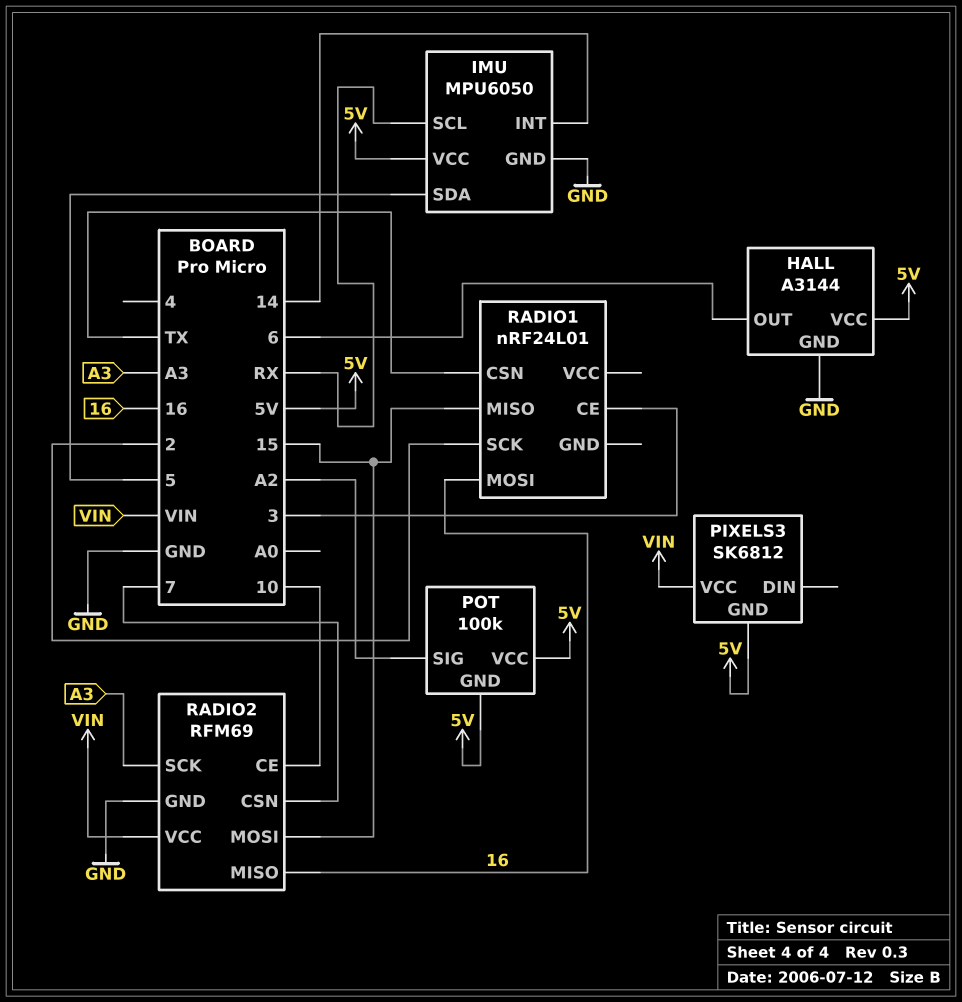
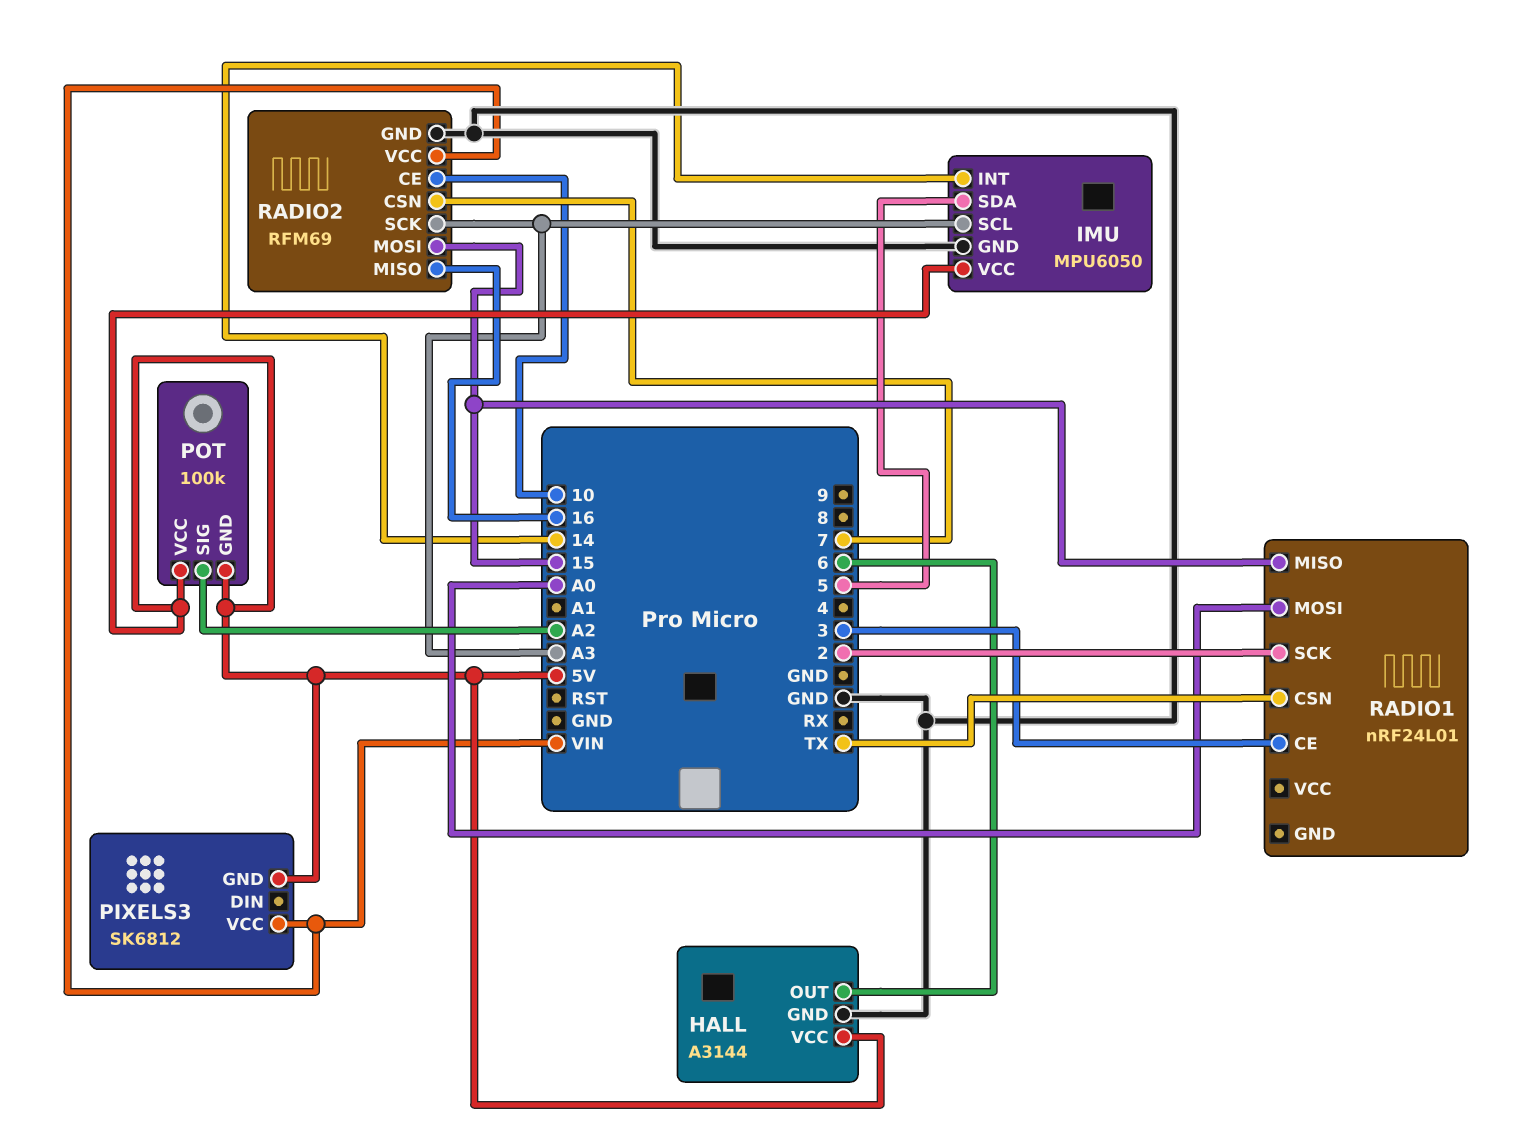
IMU pin SCL: RX -> A3
RADIO1 pin MOSI: 16 -> A0

